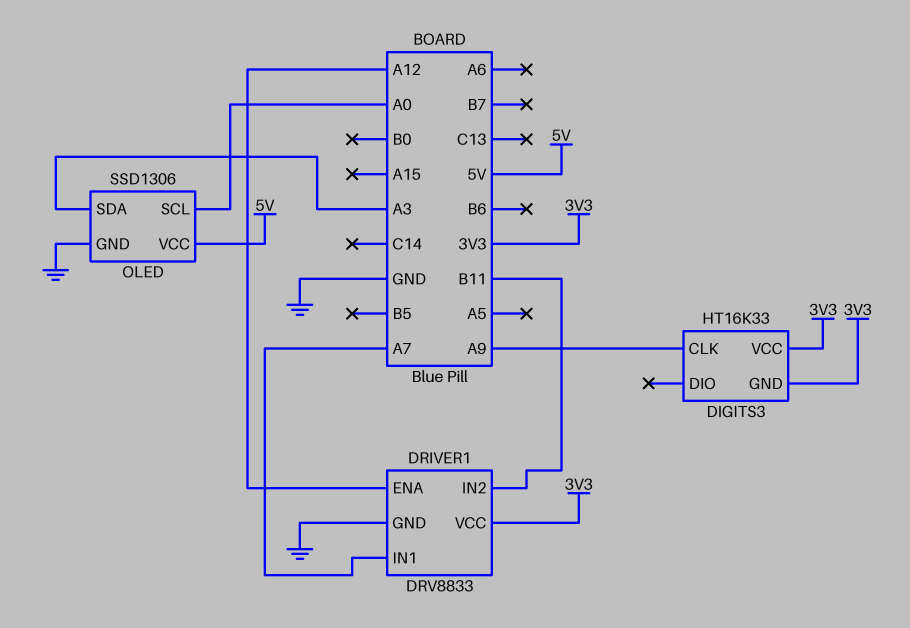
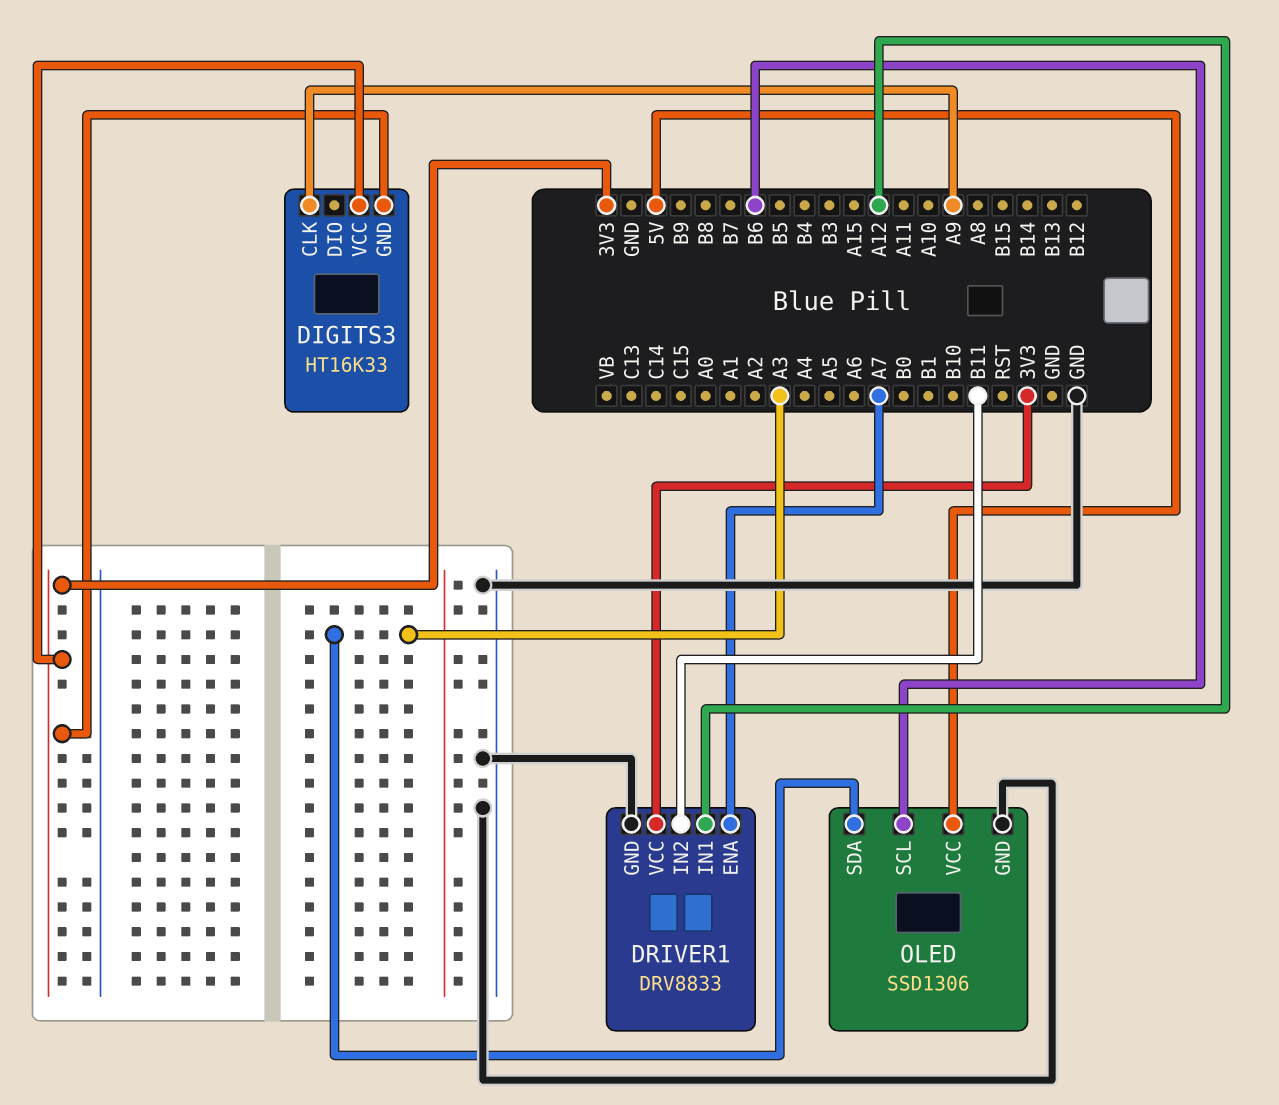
DRIVER1 pin ENA: A12 -> A7
DRIVER1 pin IN1: A7 -> A12
OLED pin SCL: A0 -> B6

